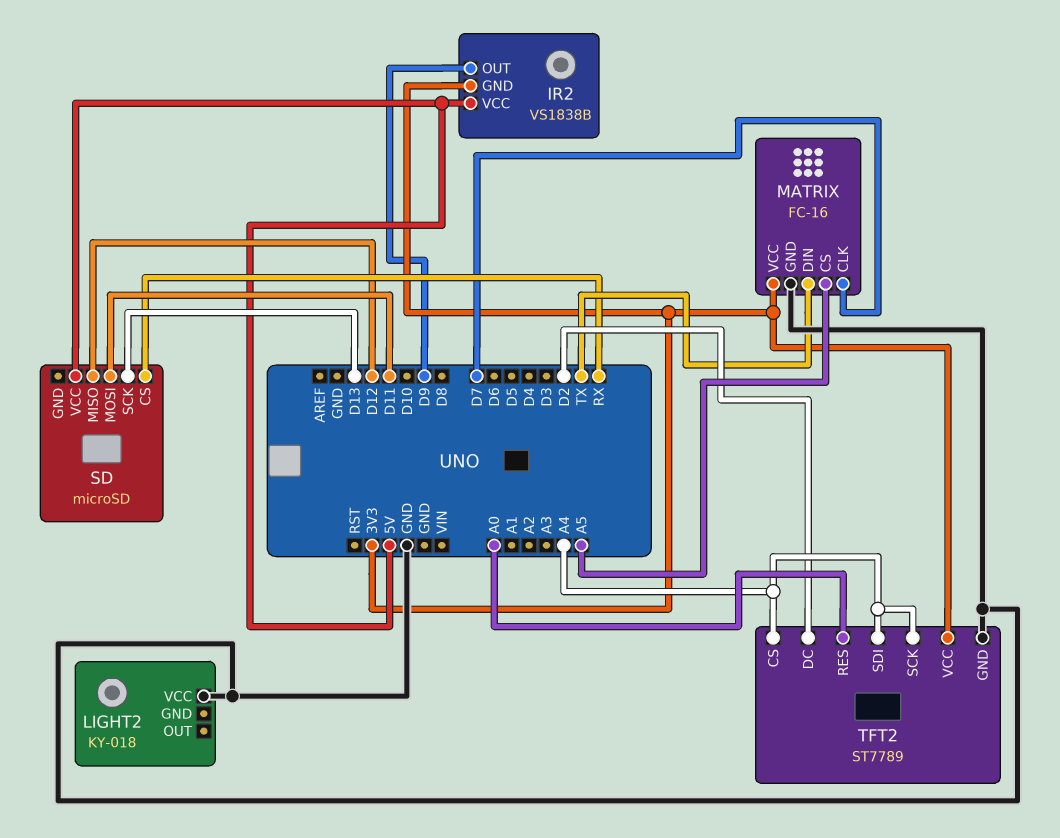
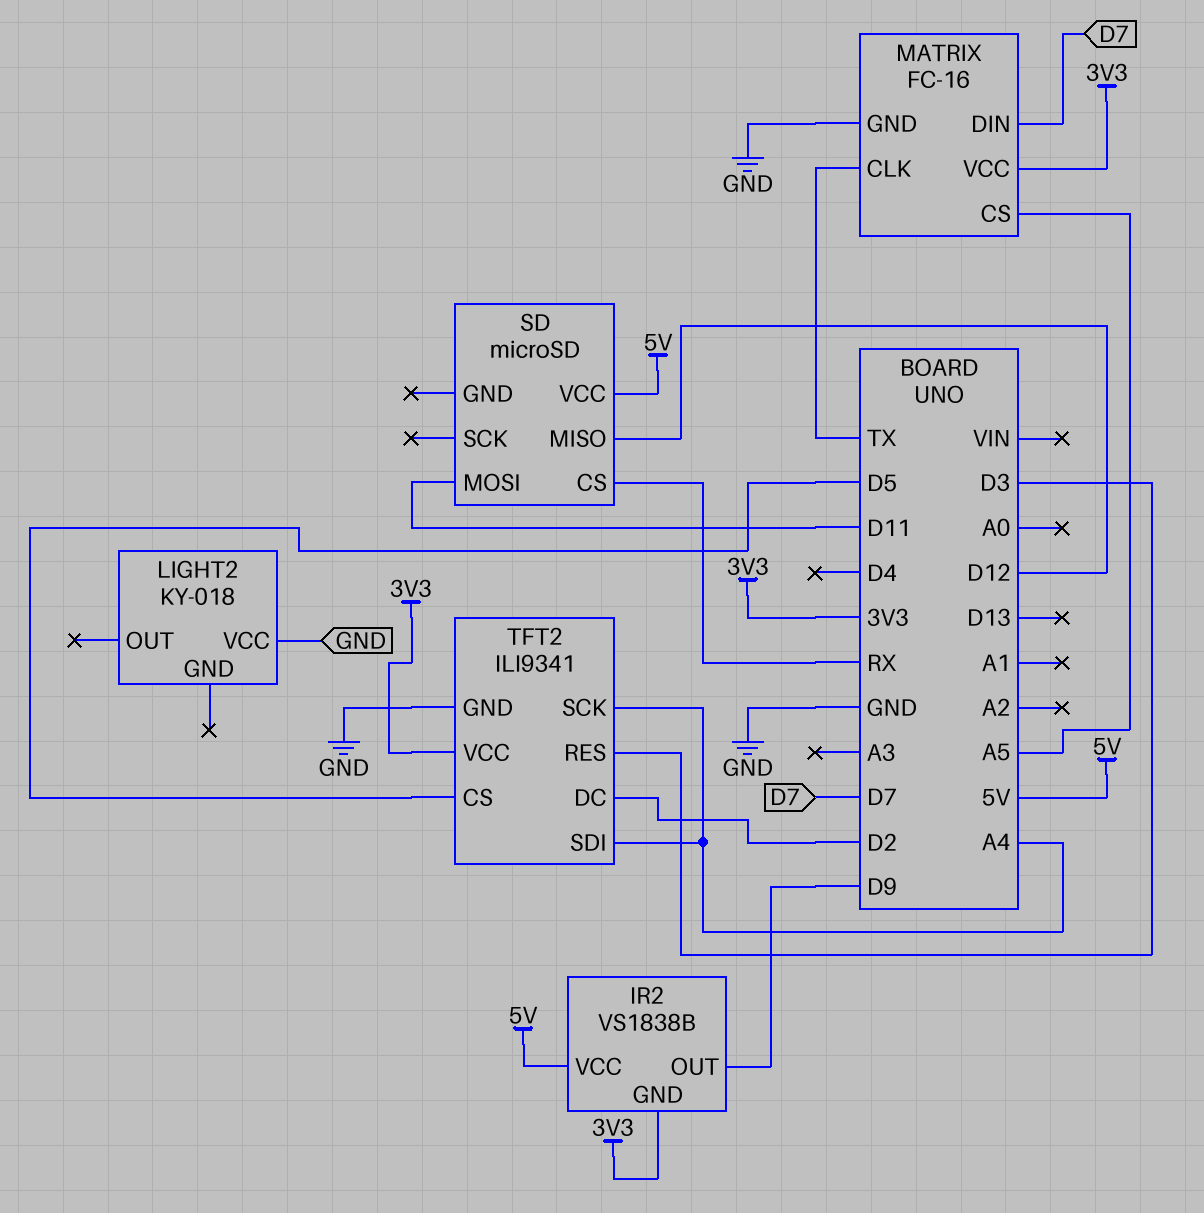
MATRIX pin CLK: D7 -> TX
MATRIX pin DIN: TX -> D7
SD pin SCK: D13 -> none
TFT2: ST7789 -> ILI9341
TFT2 pin CS: A4 -> D5
TFT2 pin RES: A0 -> D3

